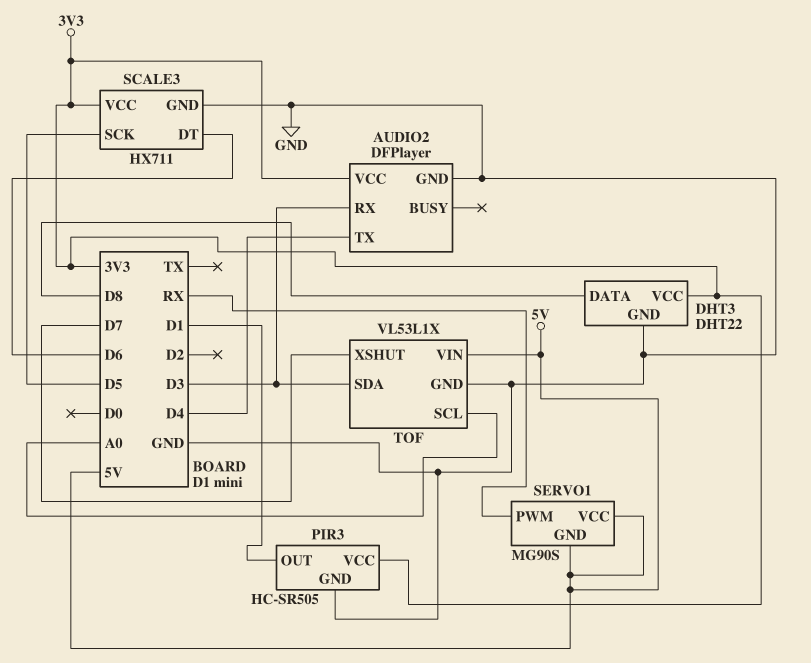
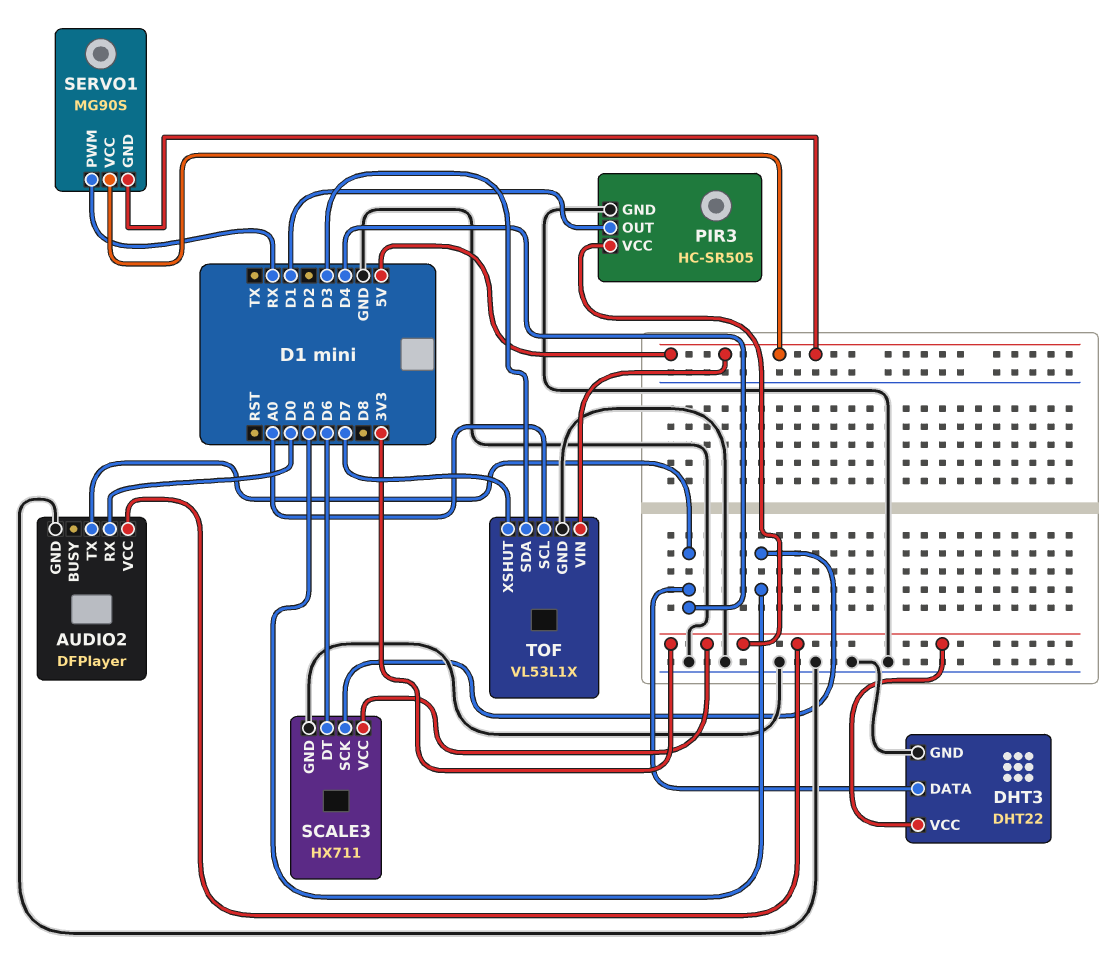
AUDIO2 pin RX: D3 -> D0
DHT3 pin DATA: D8 -> D4

